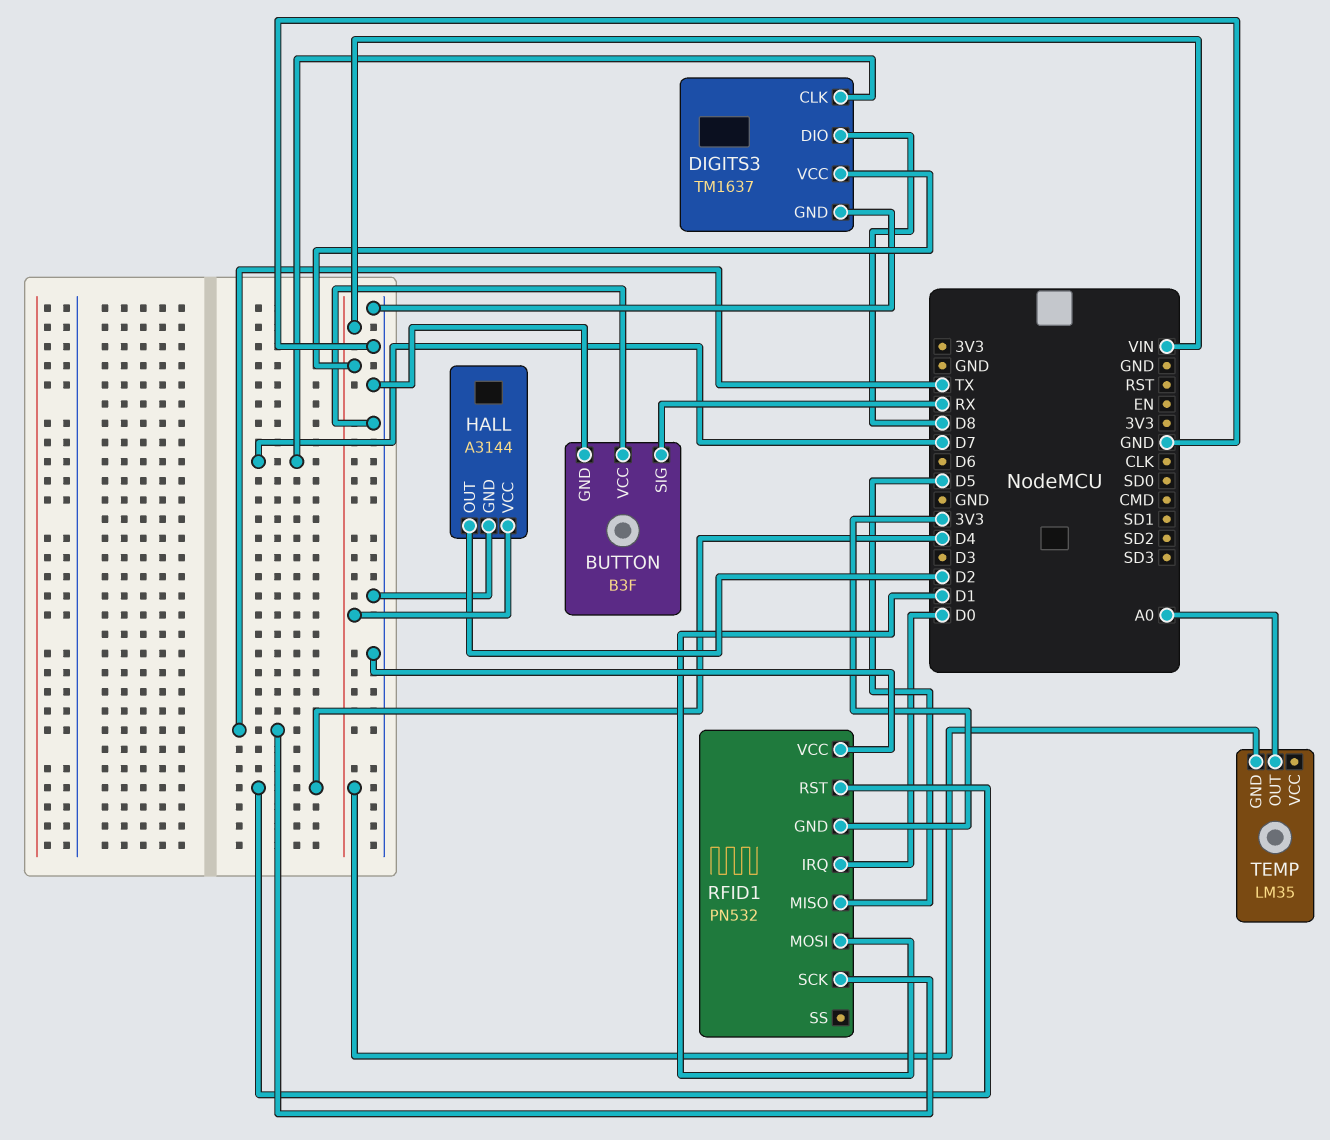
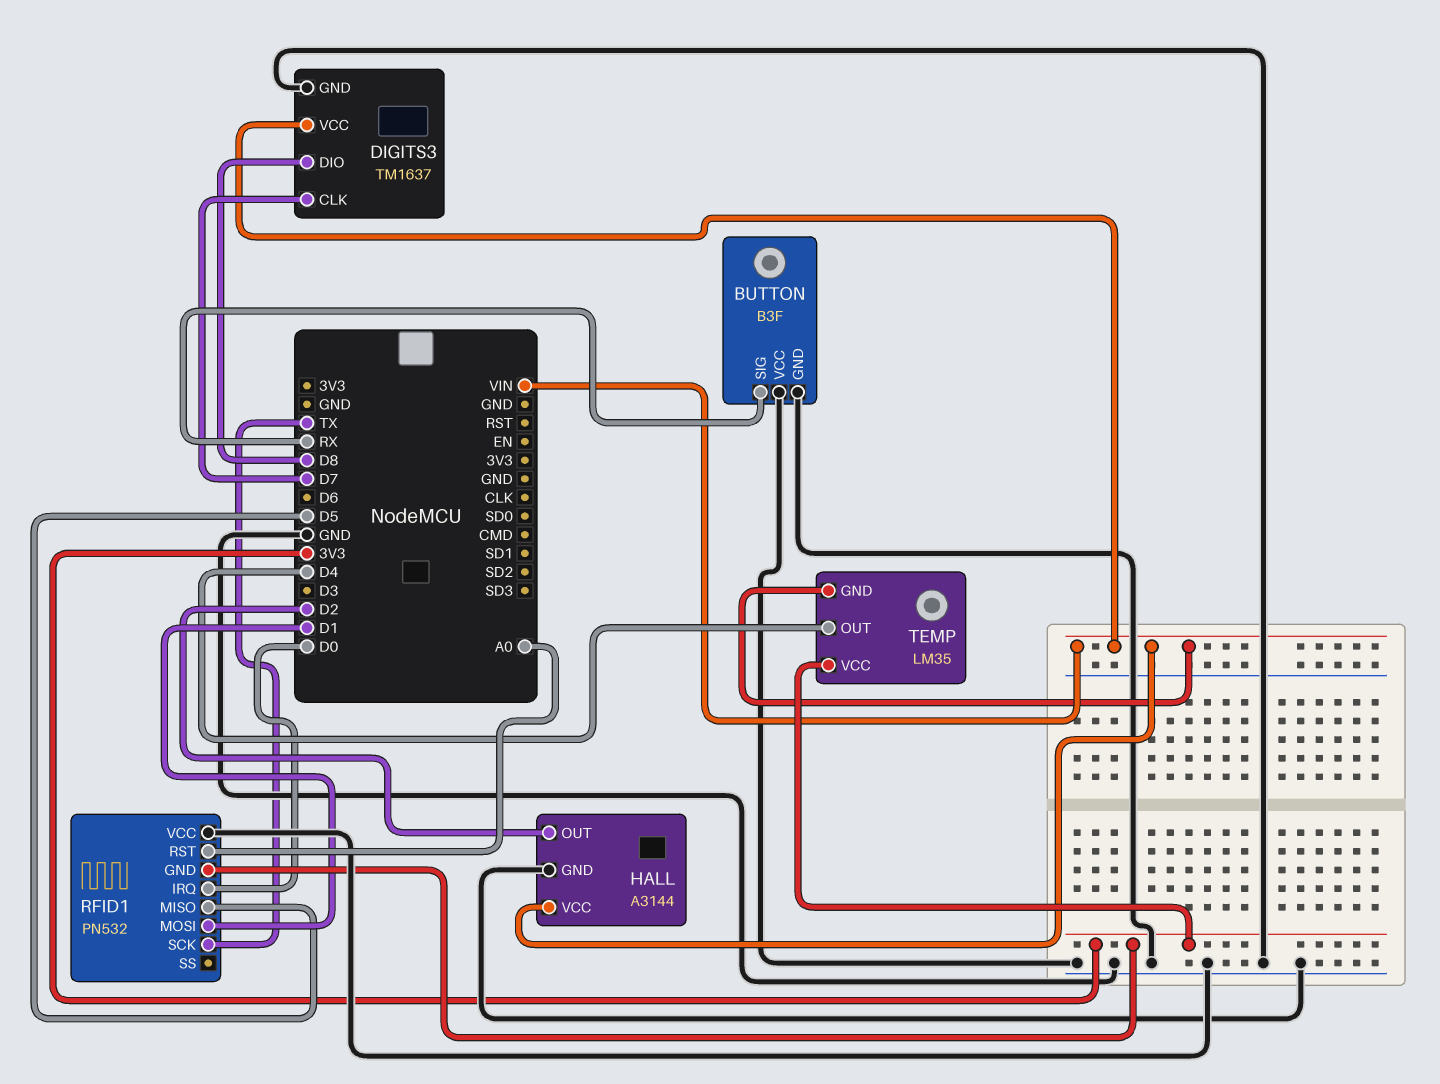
RFID1 pin RST: D4 -> A0
TEMP pin OUT: A0 -> D4
TEMP pin VCC: none -> 3V3

